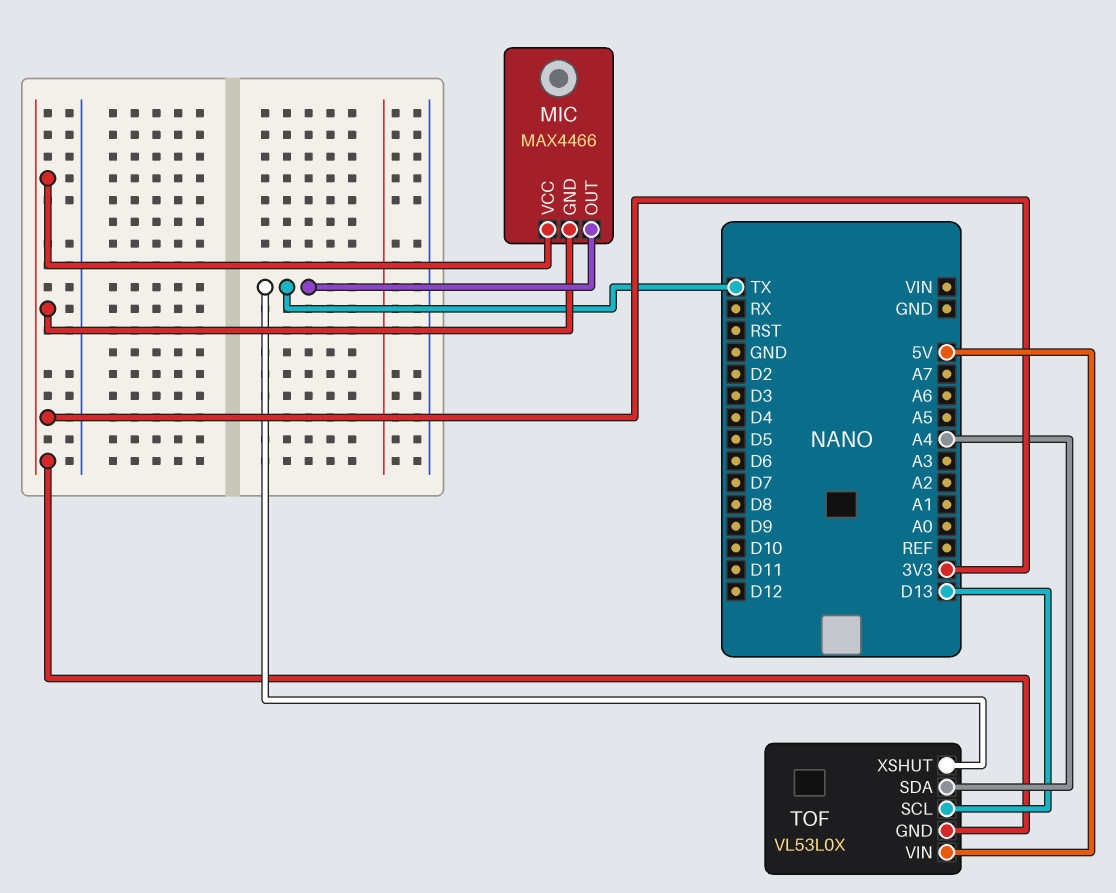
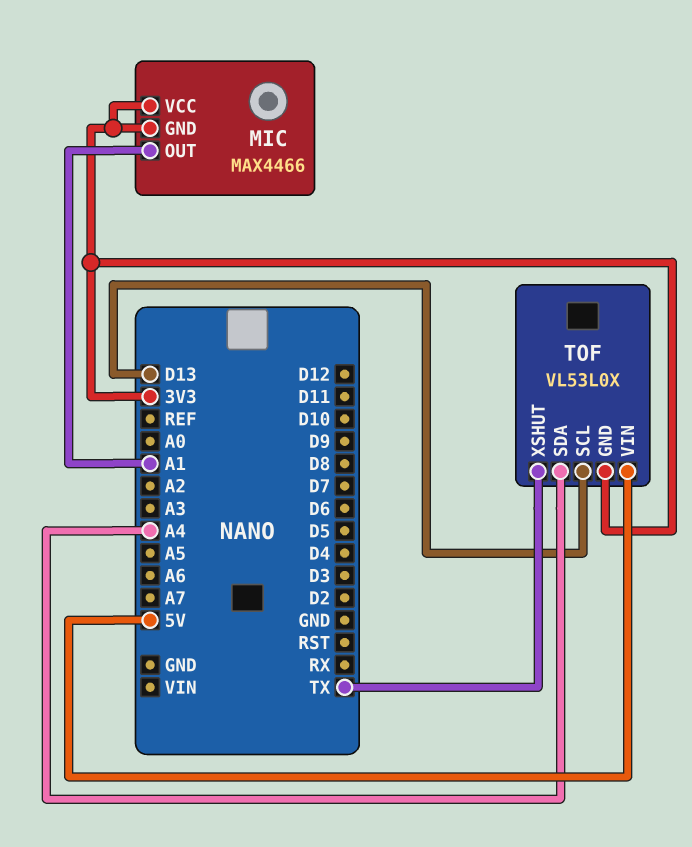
MIC pin OUT: TX -> A1

